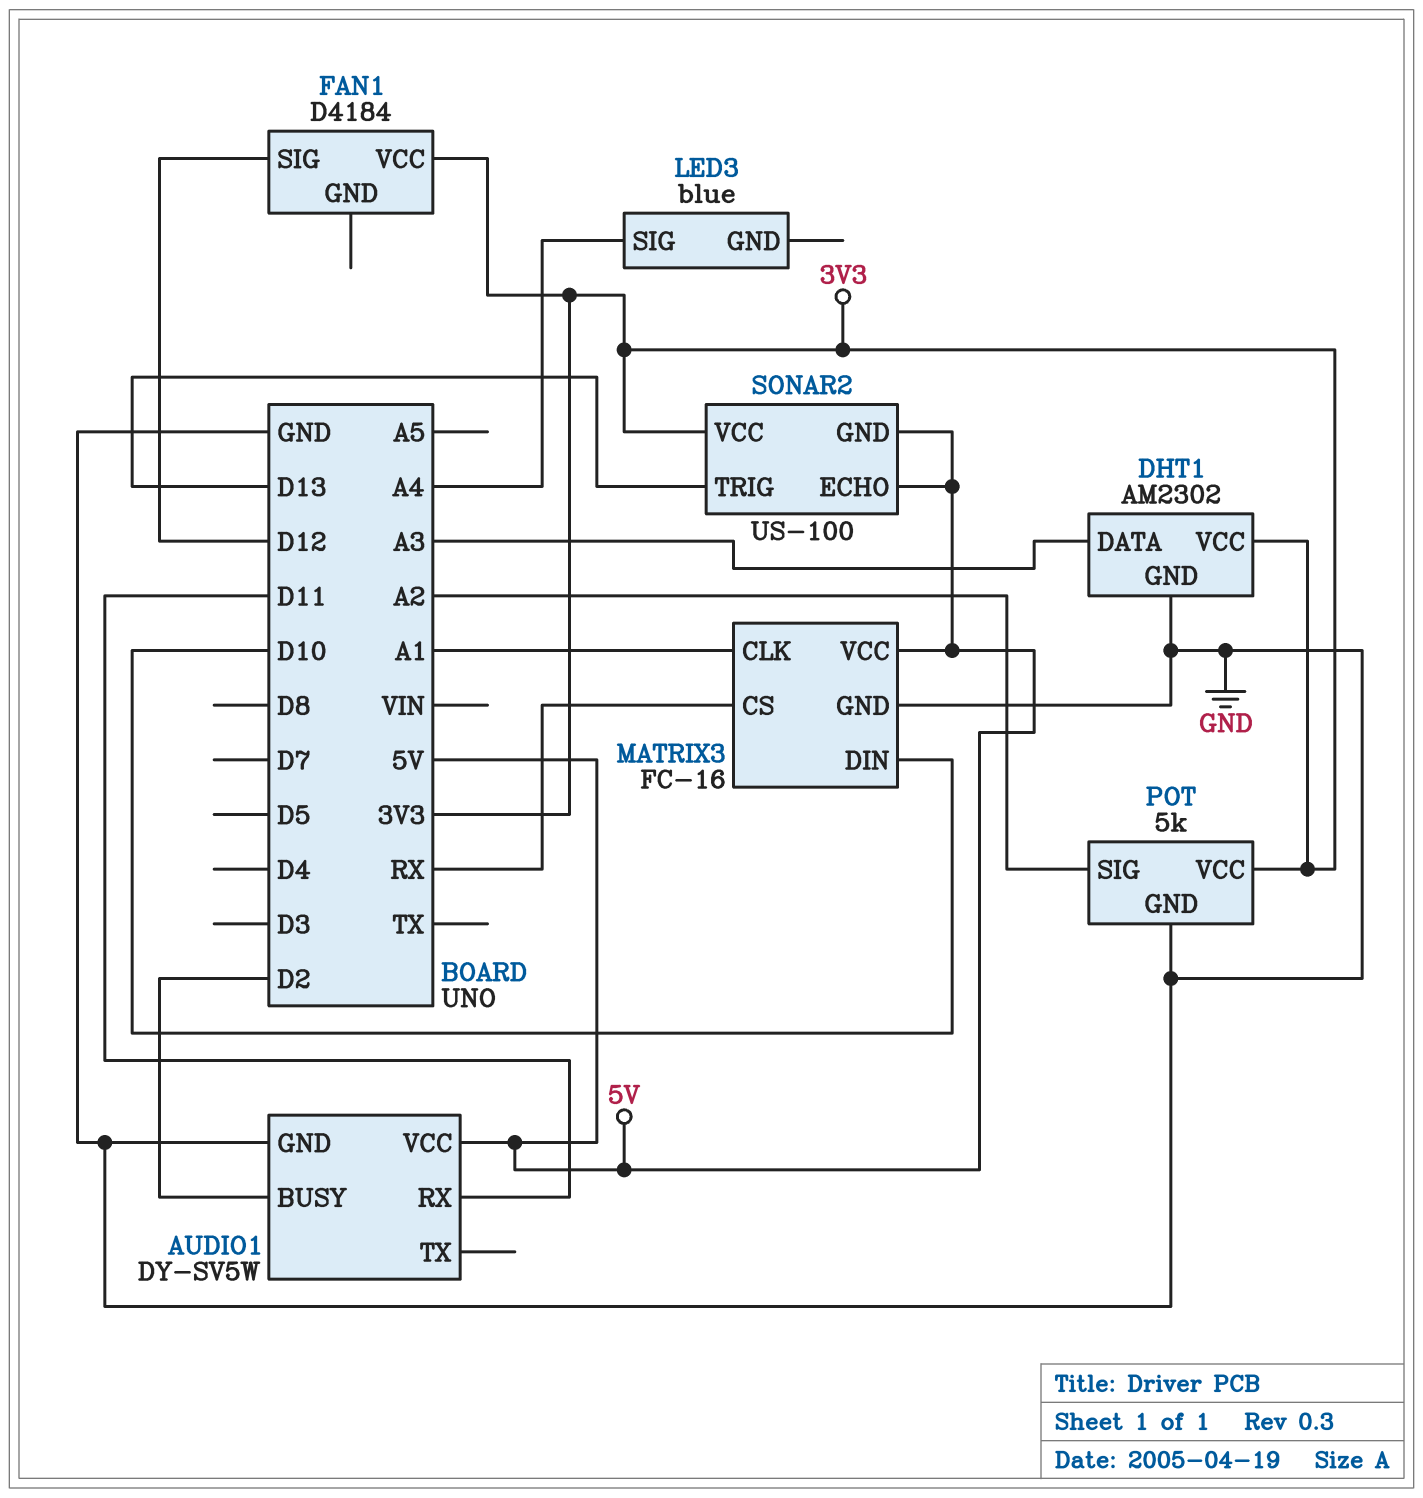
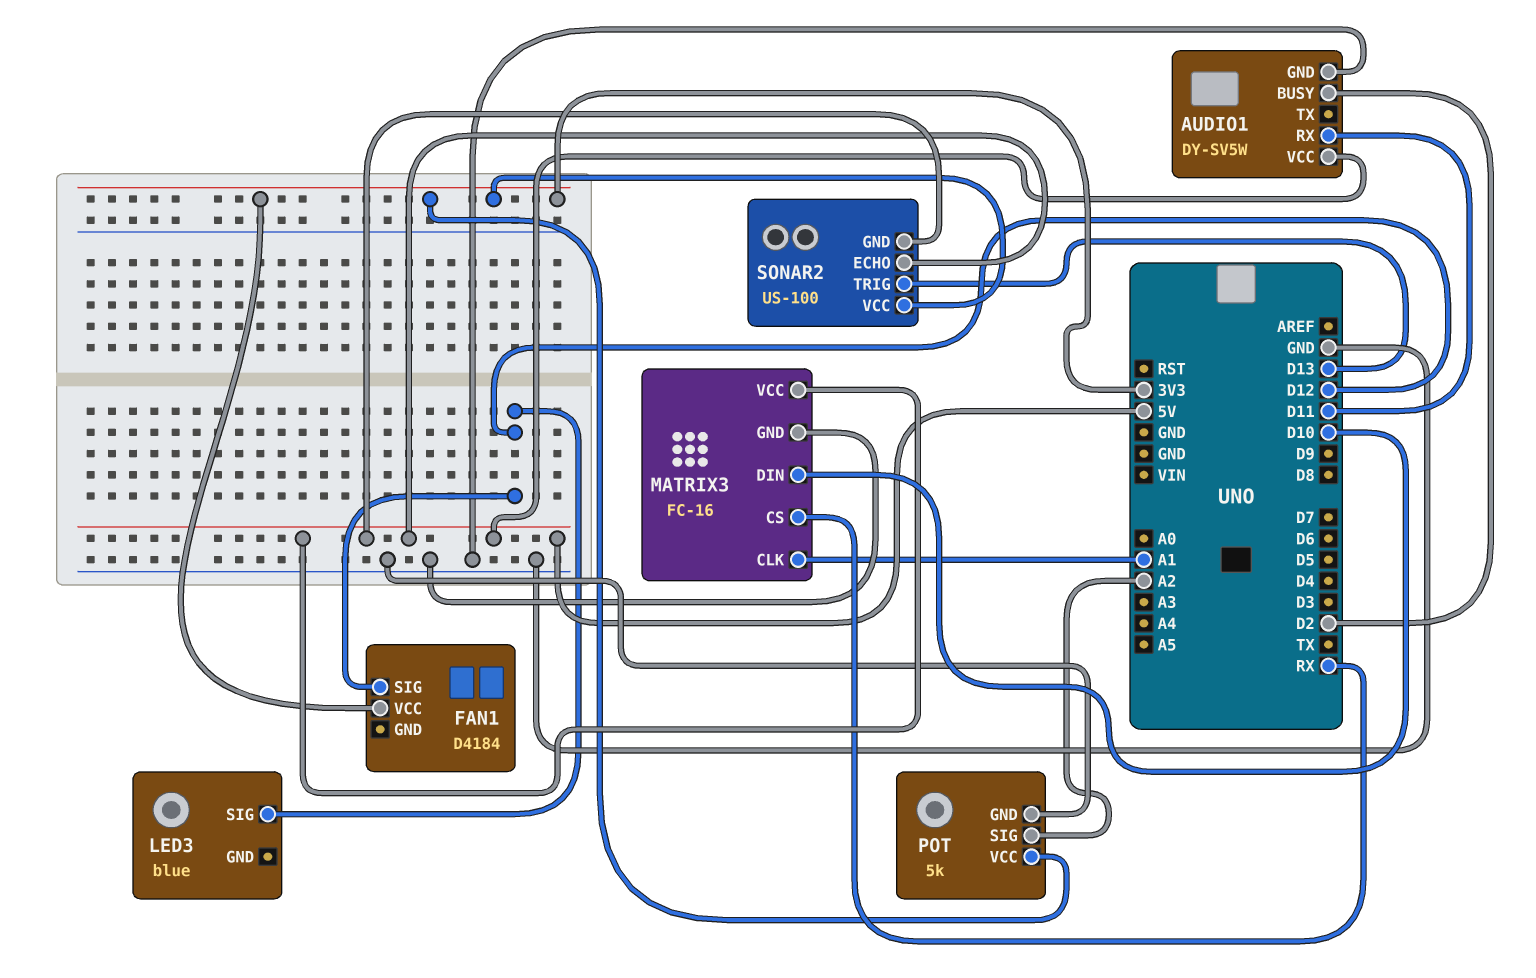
DHT1: AM2302 -> none
DHT1 pin DATA: A3 -> none
DHT1 pin GND: GND -> none
DHT1 pin VCC: 3V3 -> none
LED3 pin SIG: A4 -> D12

